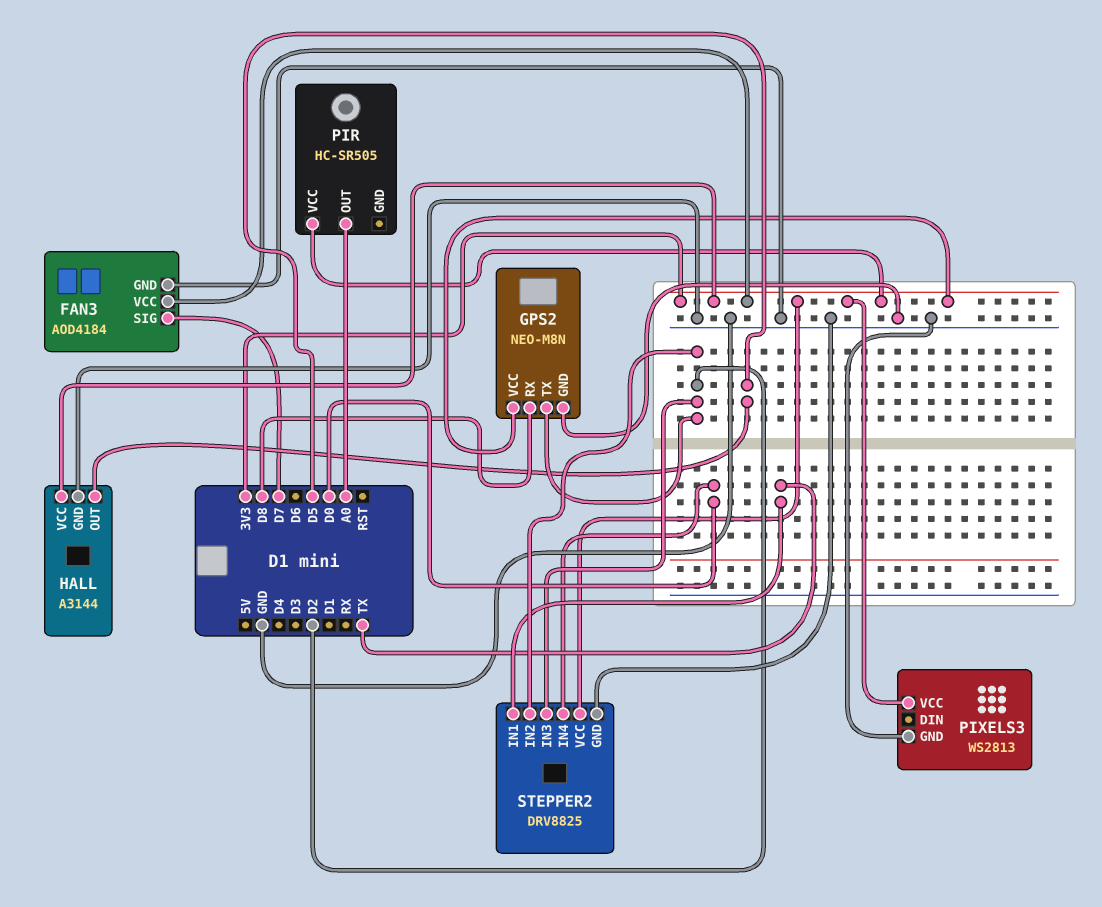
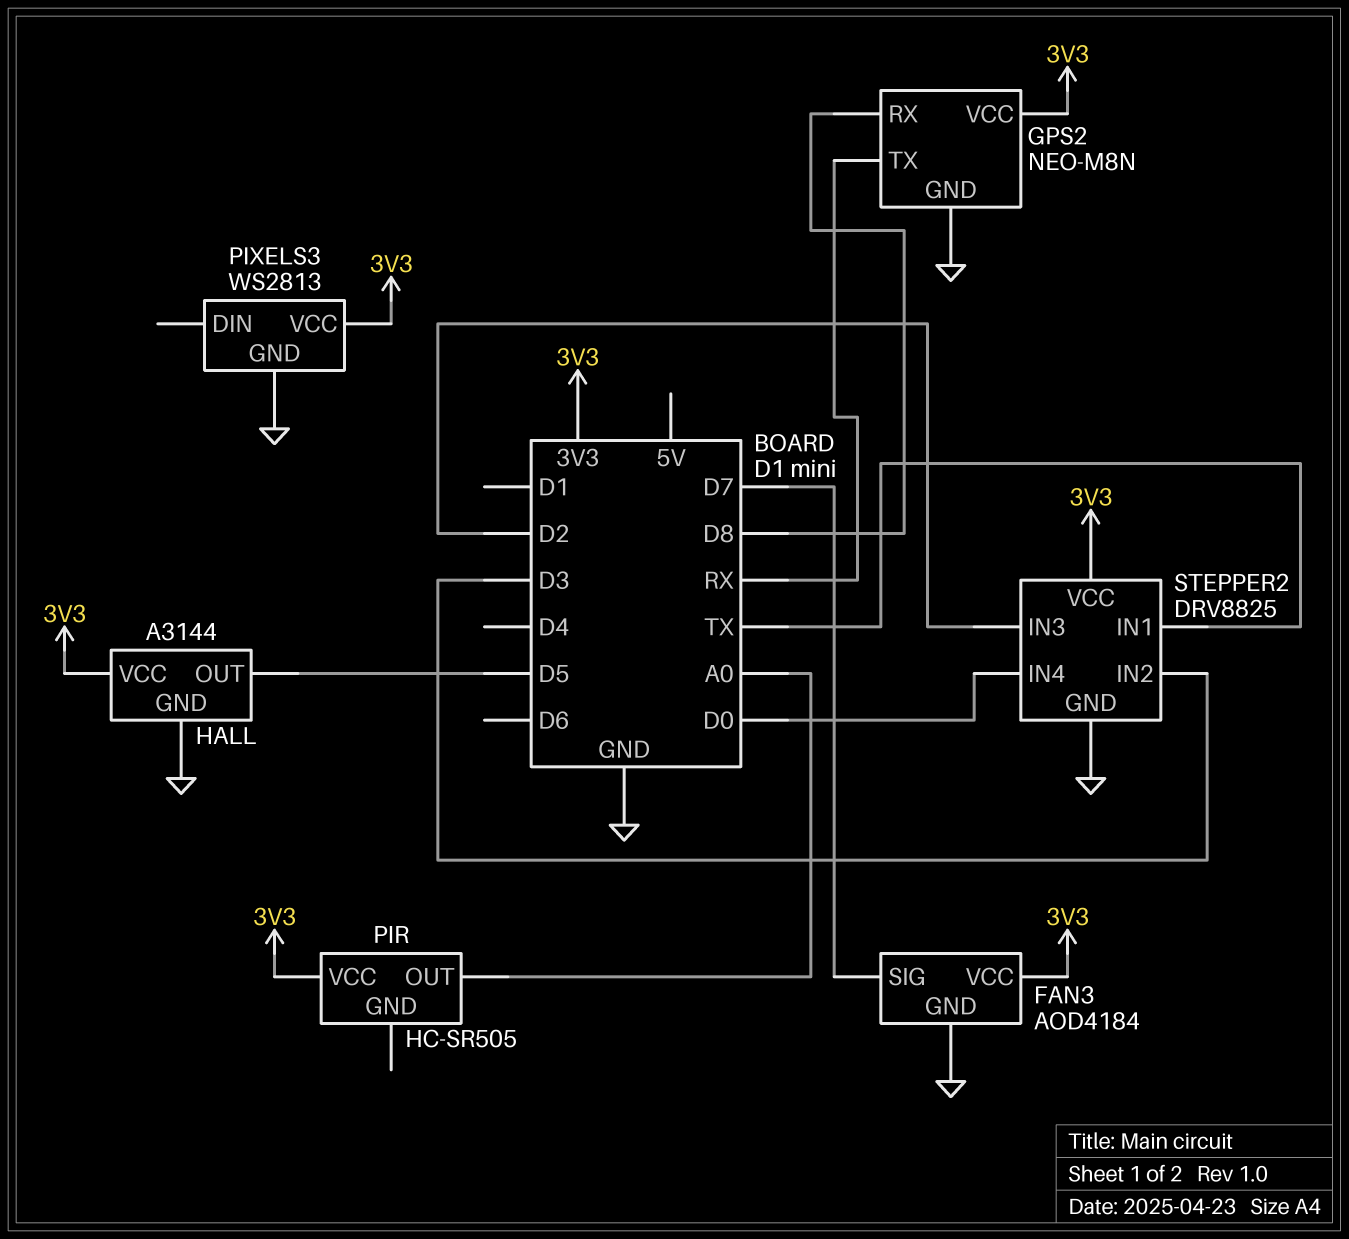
GPS2 pin TX: D2 -> RX
STEPPER2 pin IN2: D2 -> D3

